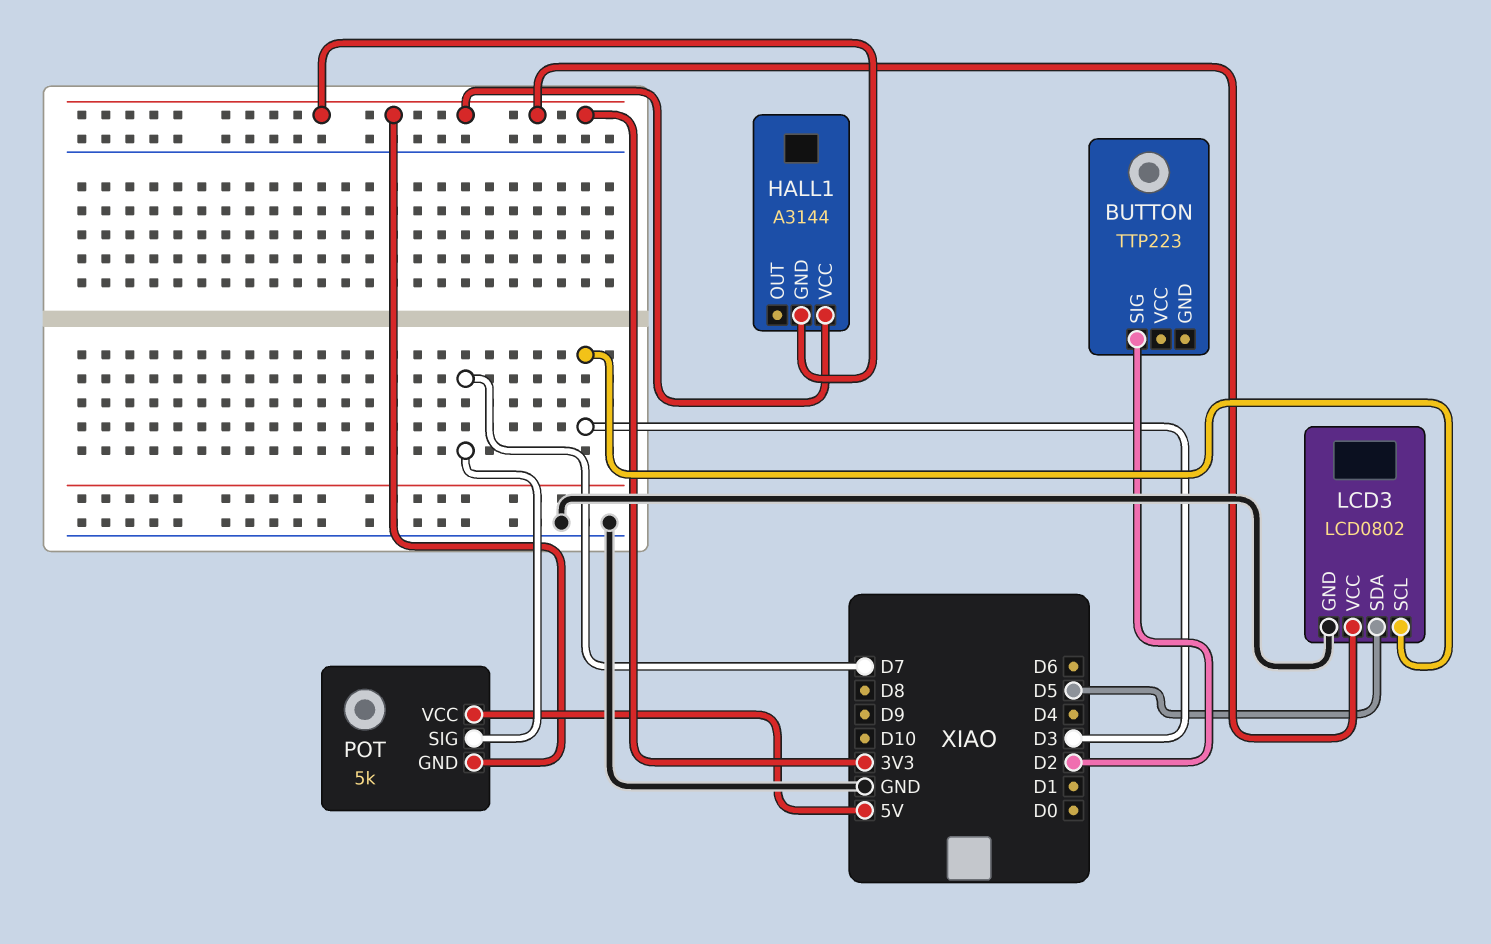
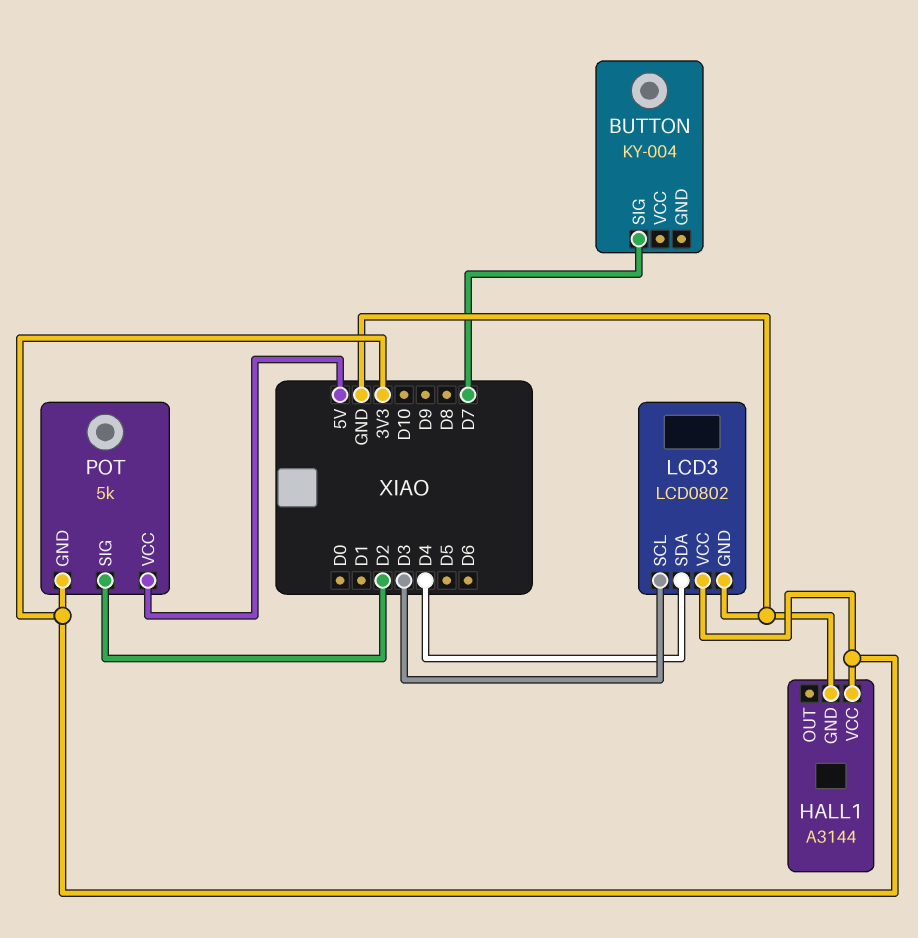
BUTTON: TTP223 -> KY-004
BUTTON pin SIG: D2 -> D7
HALL1 pin GND: 3V3 -> GND
LCD3 pin SDA: D5 -> D4
POT pin SIG: D7 -> D2

